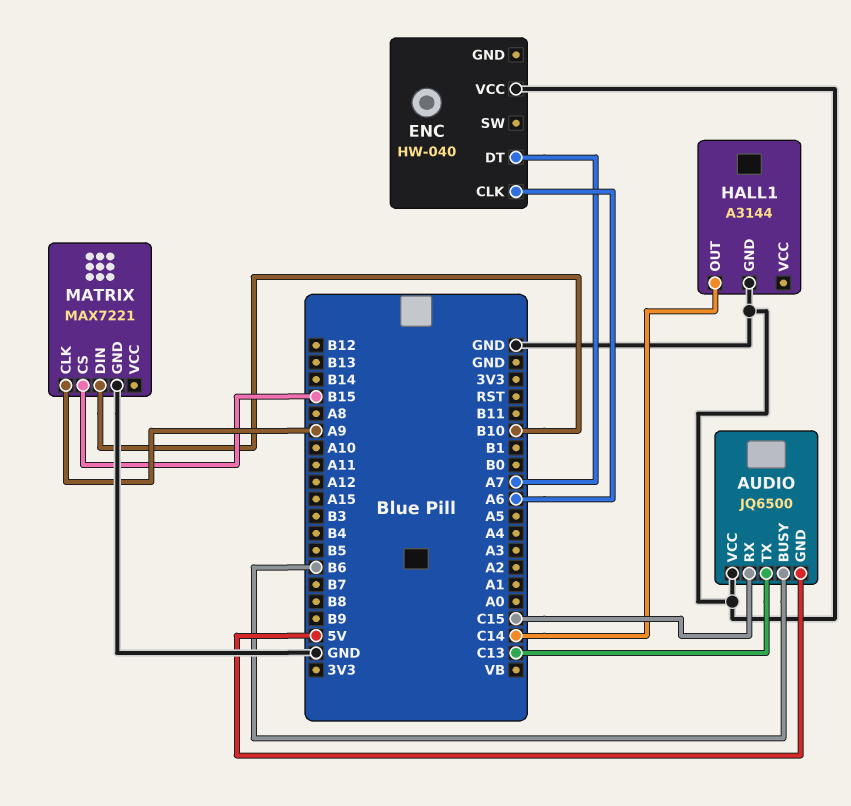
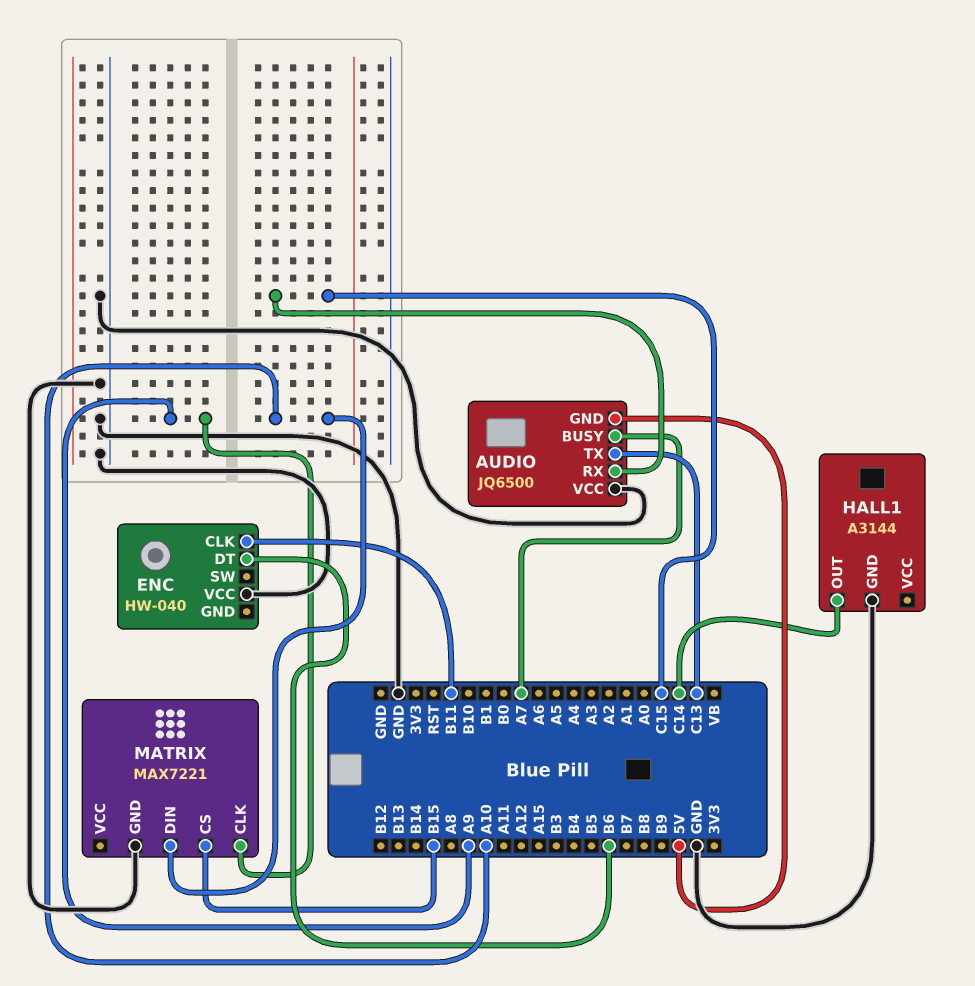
AUDIO pin BUSY: B6 -> A7
ENC pin CLK: A6 -> B11
ENC pin DT: A7 -> B6
MATRIX pin DIN: B10 -> A10

